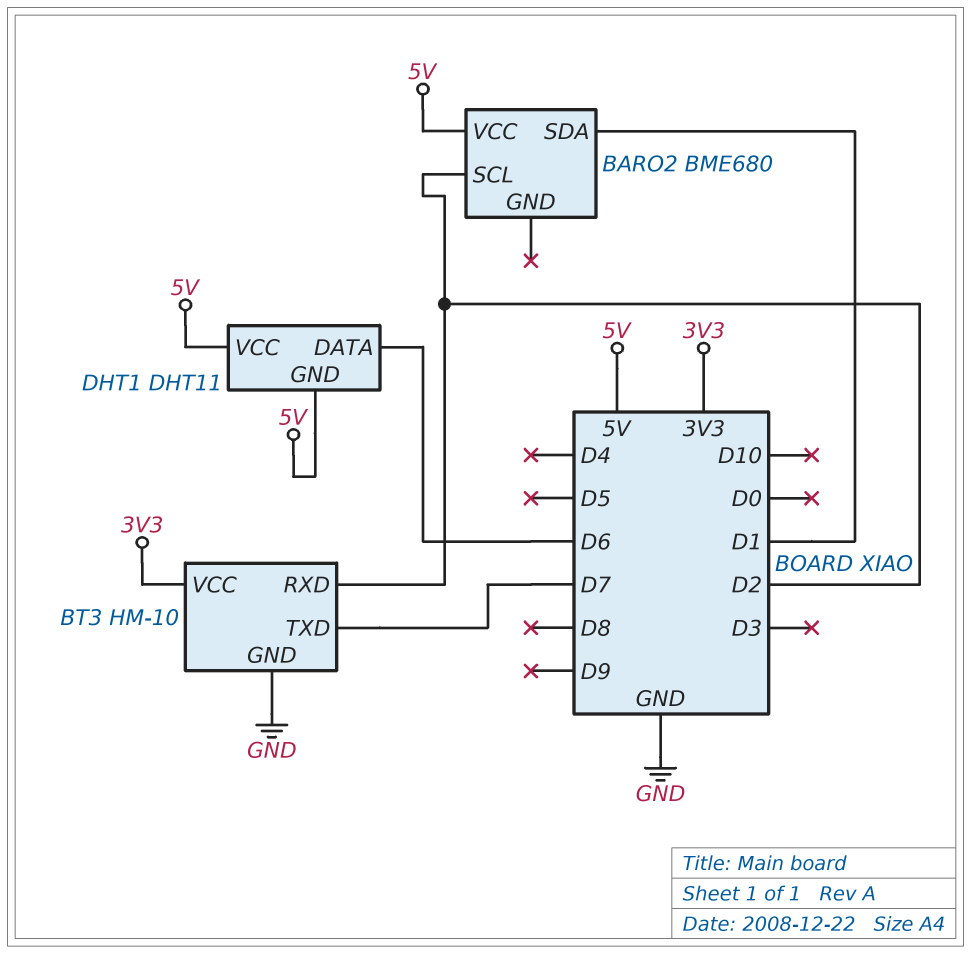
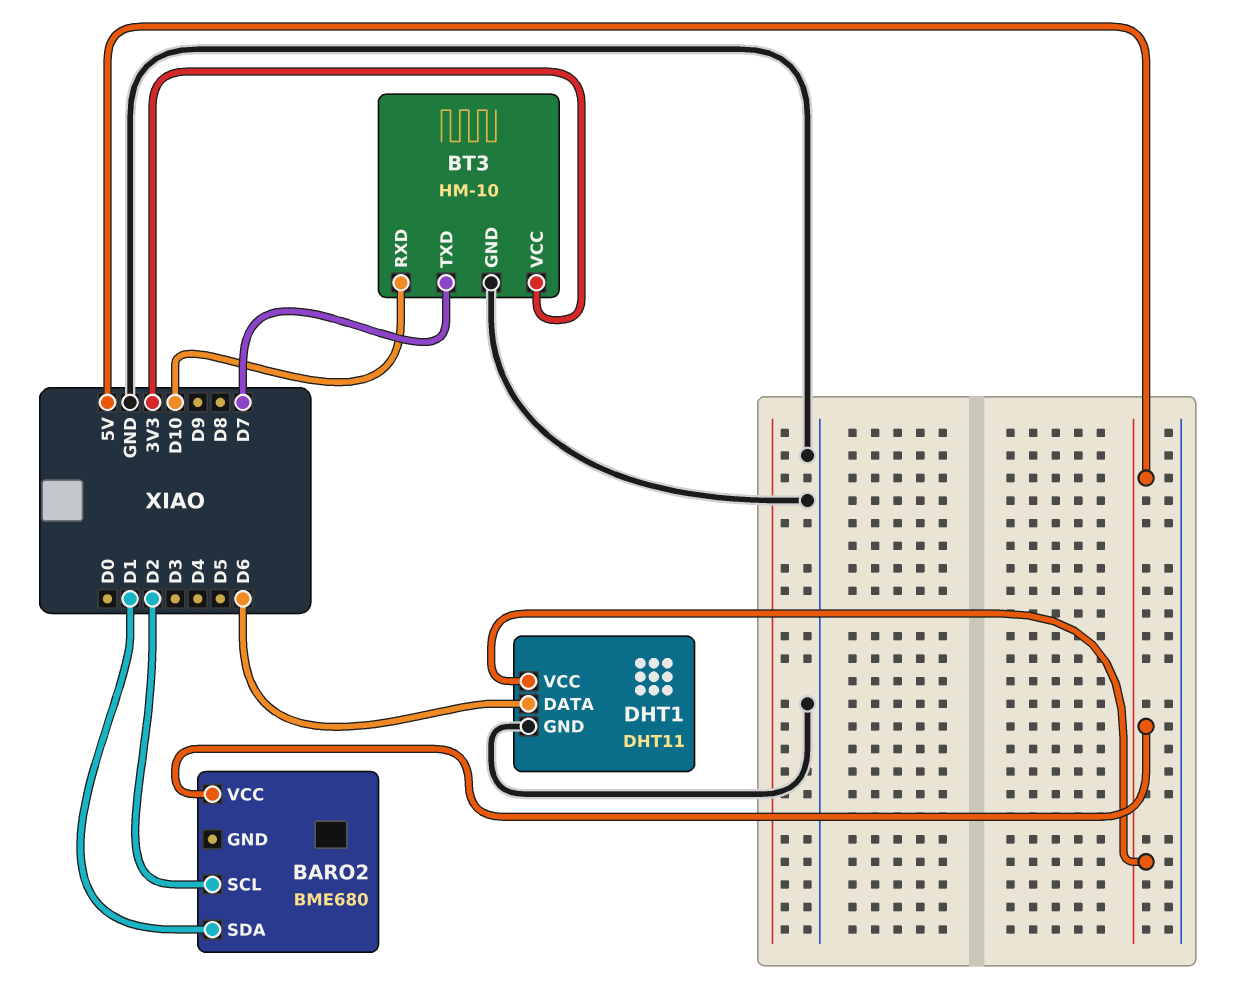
BT3 pin RXD: D2 -> D10
DHT1 pin GND: 5V -> GND

